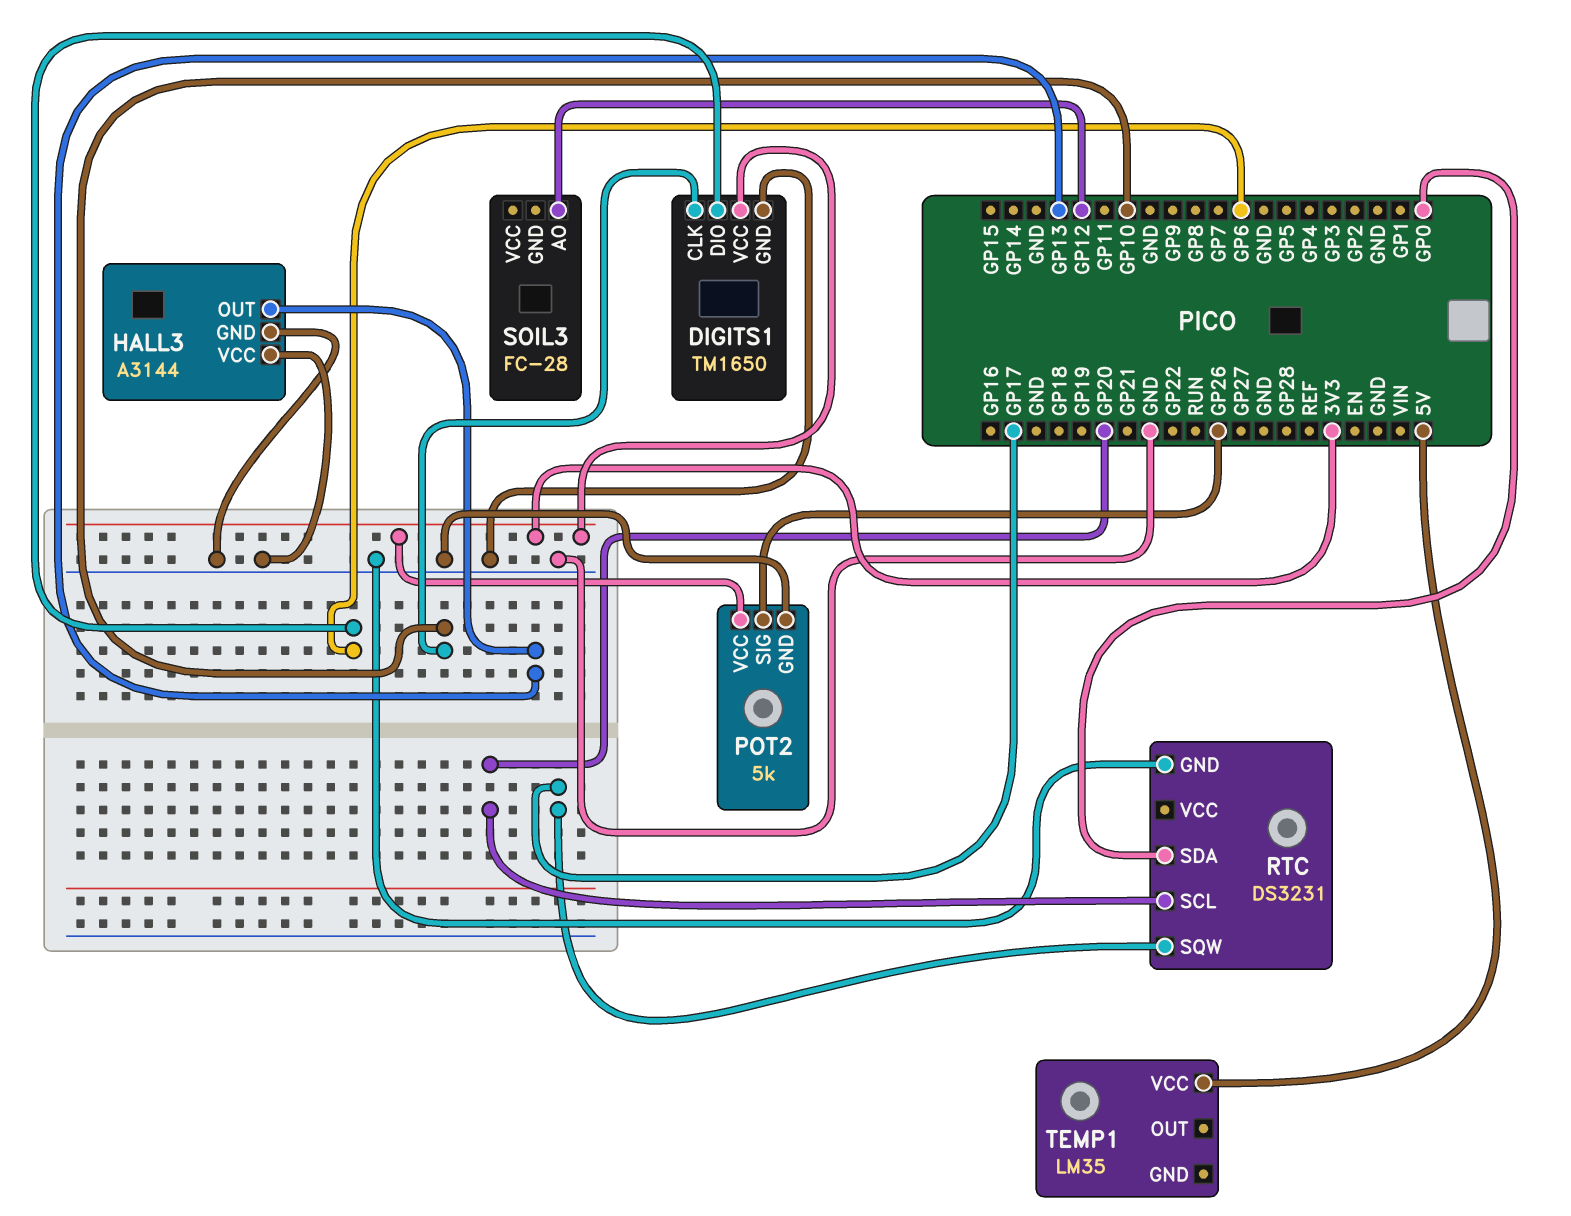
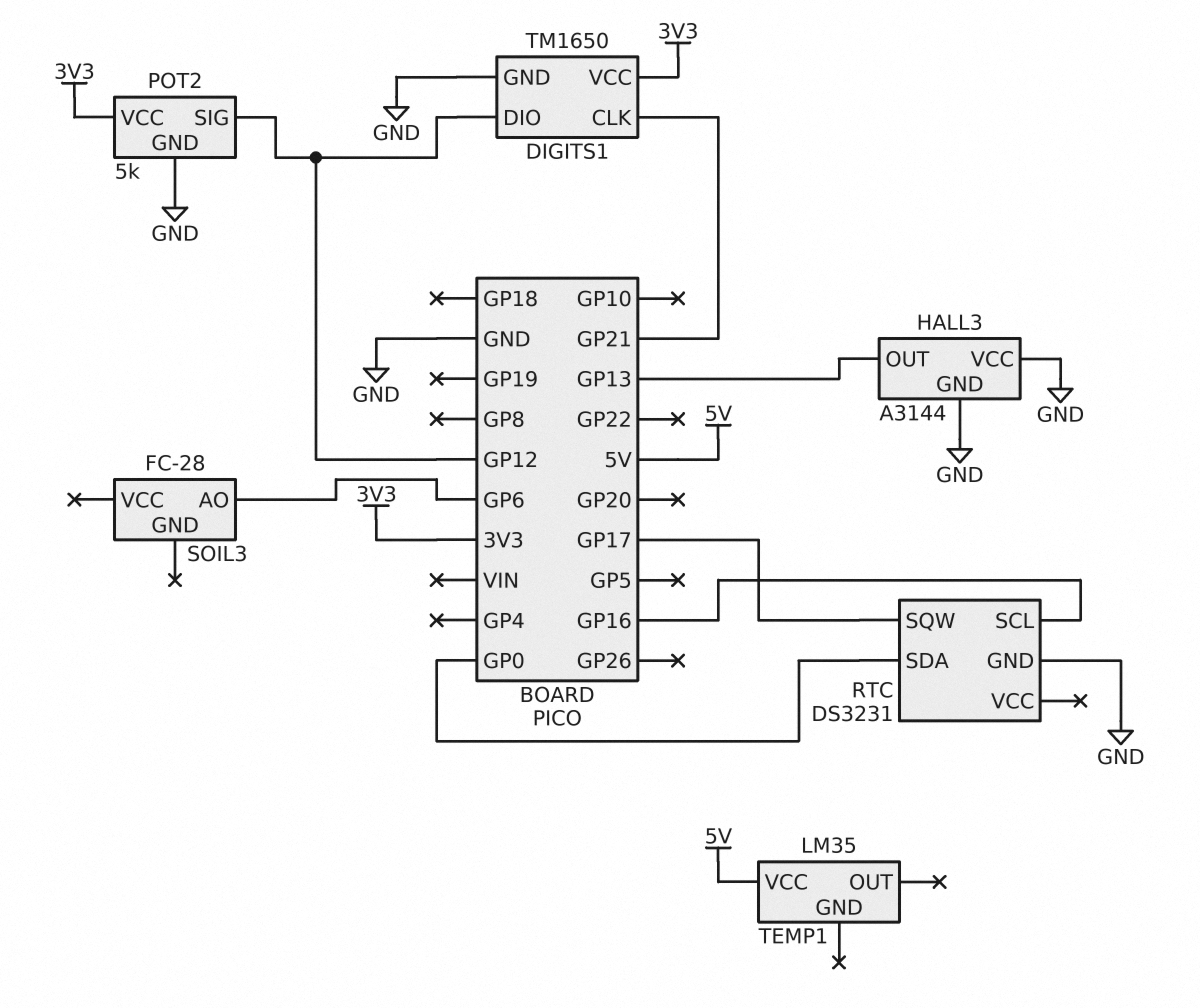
DIGITS1 pin CLK: GP10 -> GP21
DIGITS1 pin DIO: GP6 -> GP12
POT2 pin SIG: GP26 -> GP12
RTC pin SCL: GP20 -> GP16
SOIL3 pin AO: GP12 -> GP6

